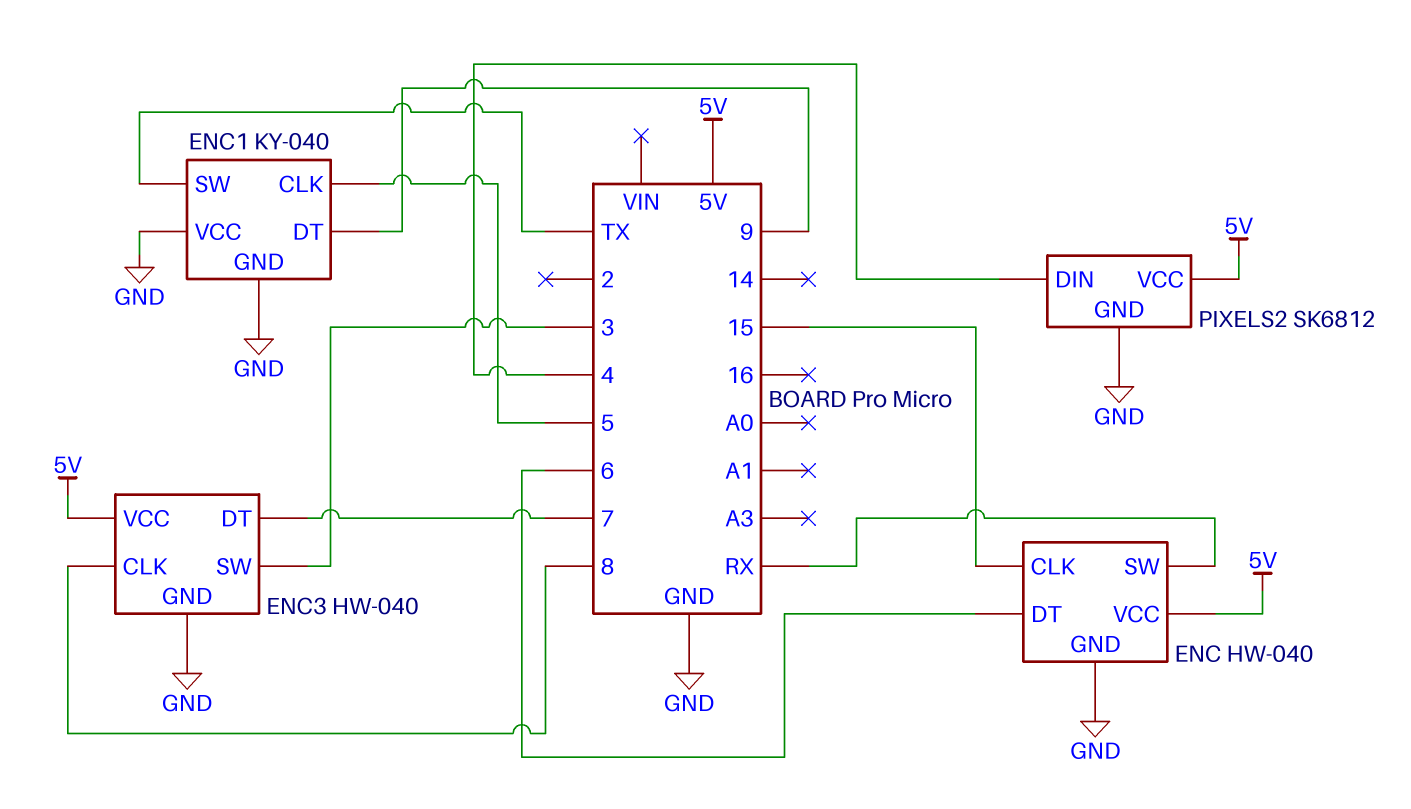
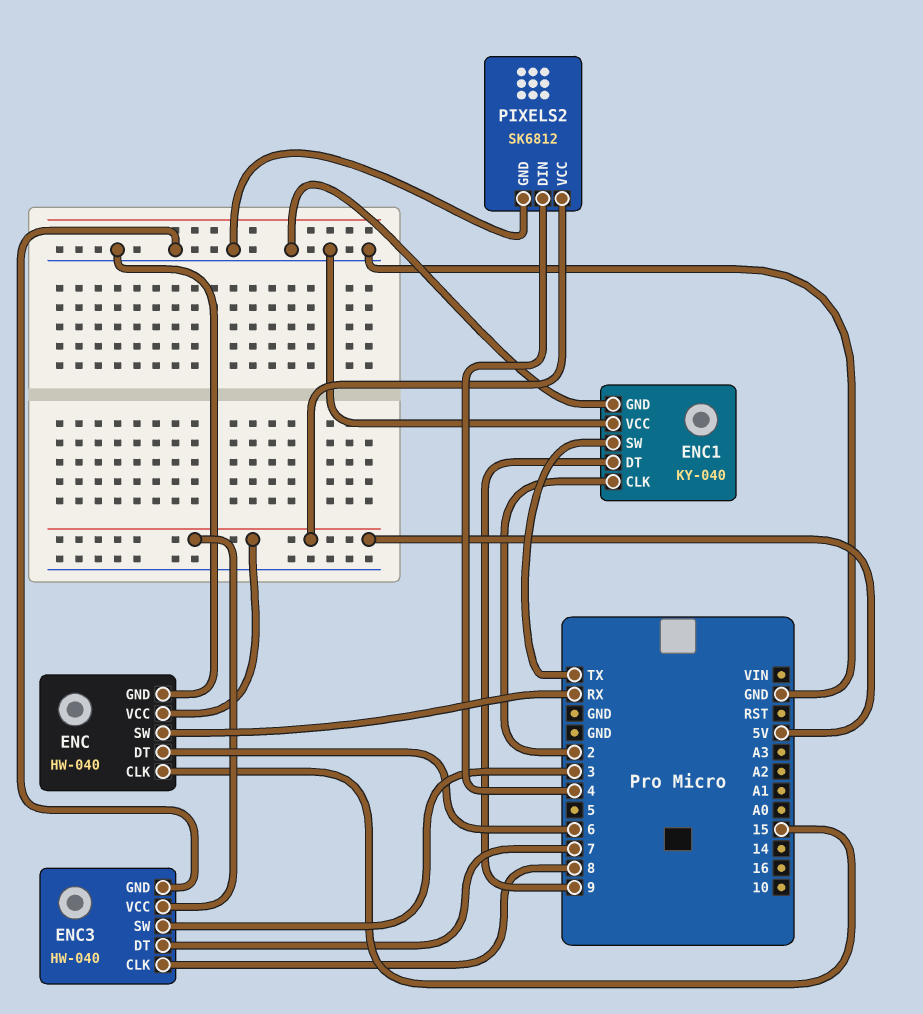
ENC1 pin CLK: 5 -> 2

